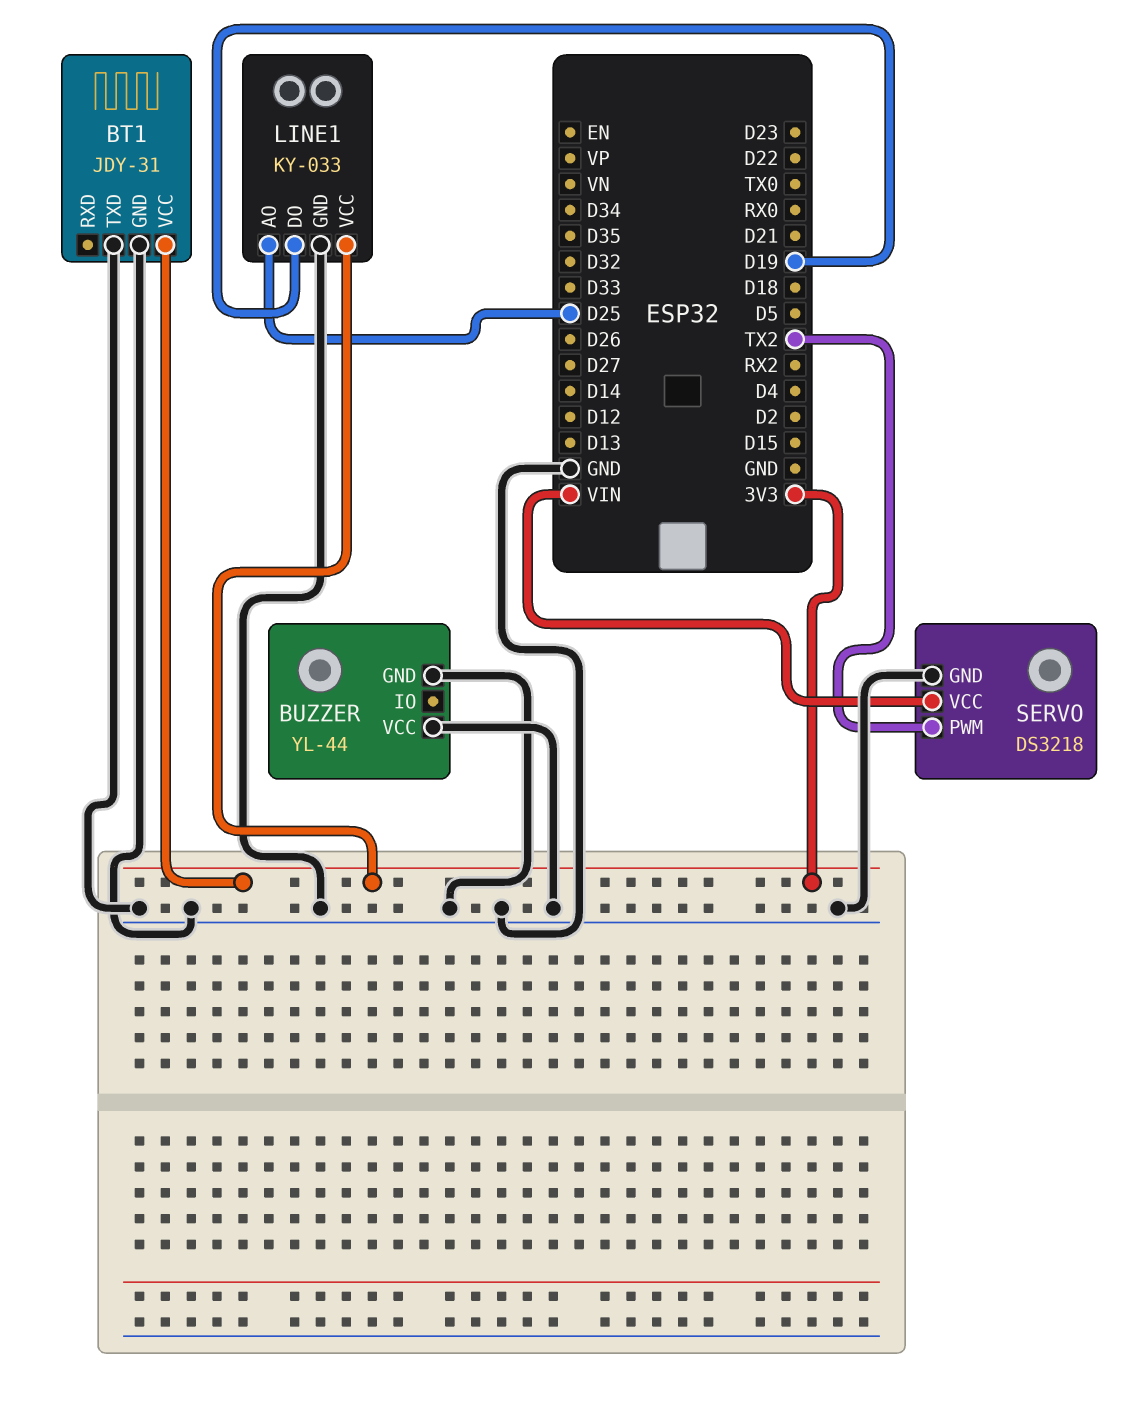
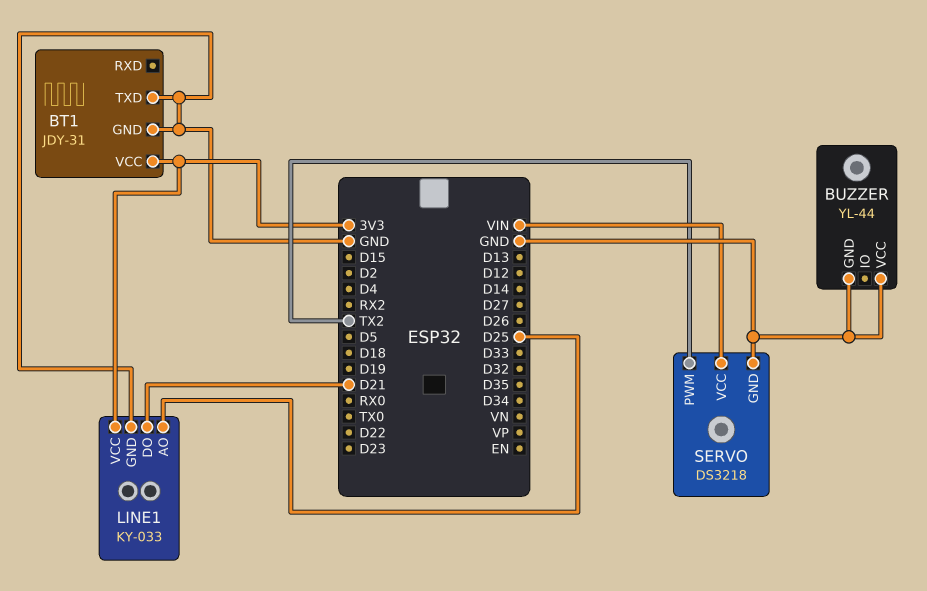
LINE1 pin DO: D19 -> D21

